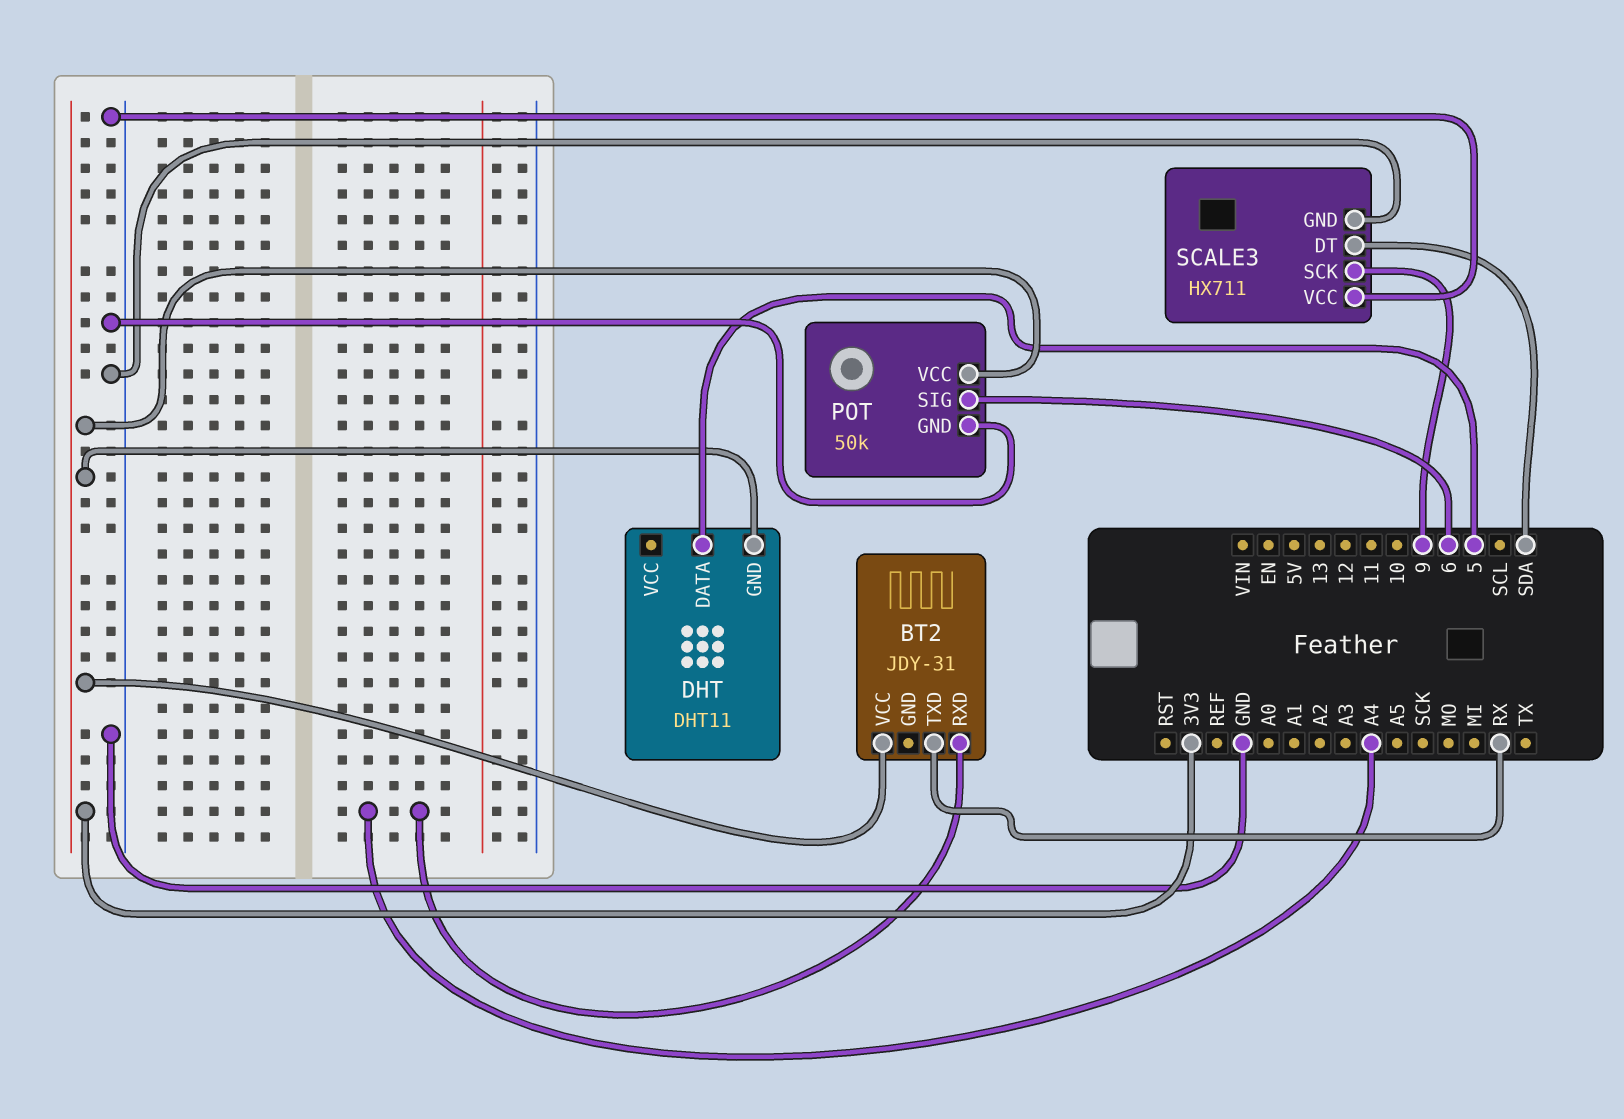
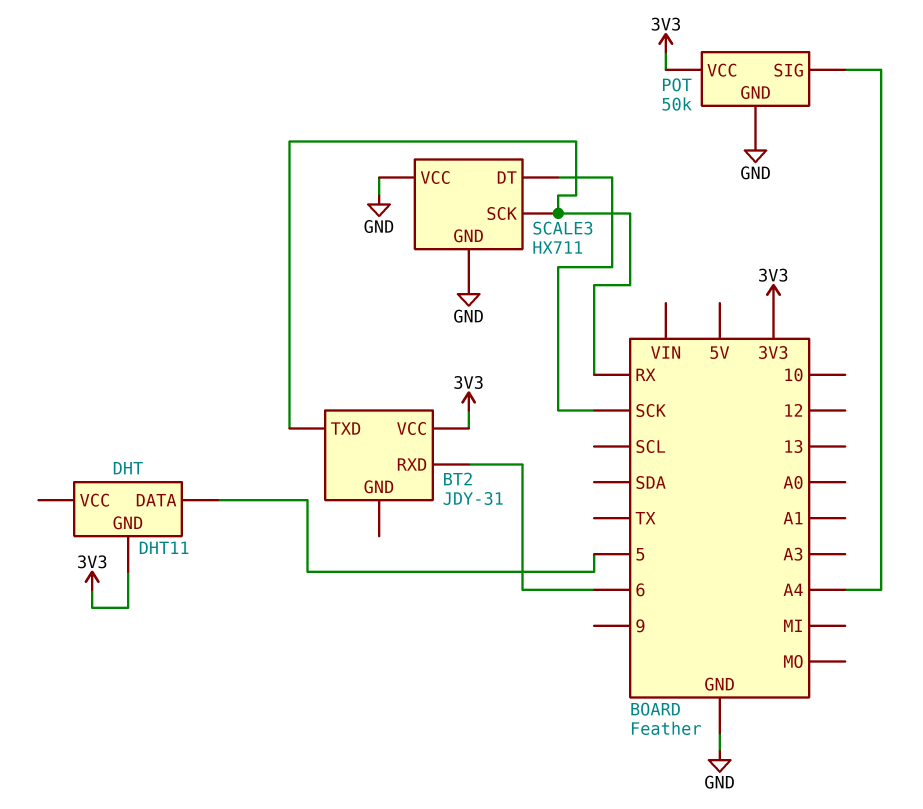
BT2 pin RXD: A4 -> 6
POT pin SIG: 6 -> A4
SCALE3 pin DT: SDA -> SCK
SCALE3 pin SCK: 9 -> RX

